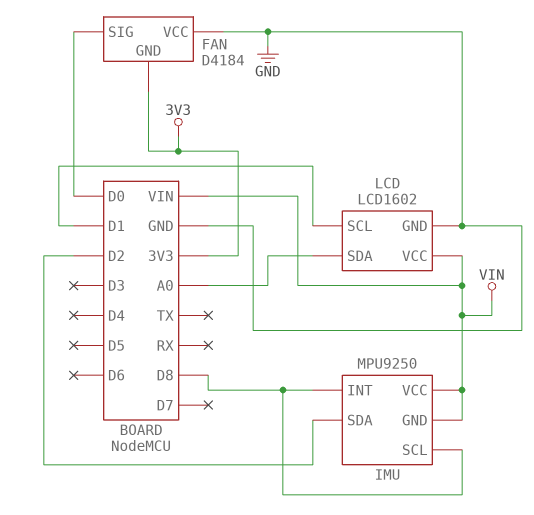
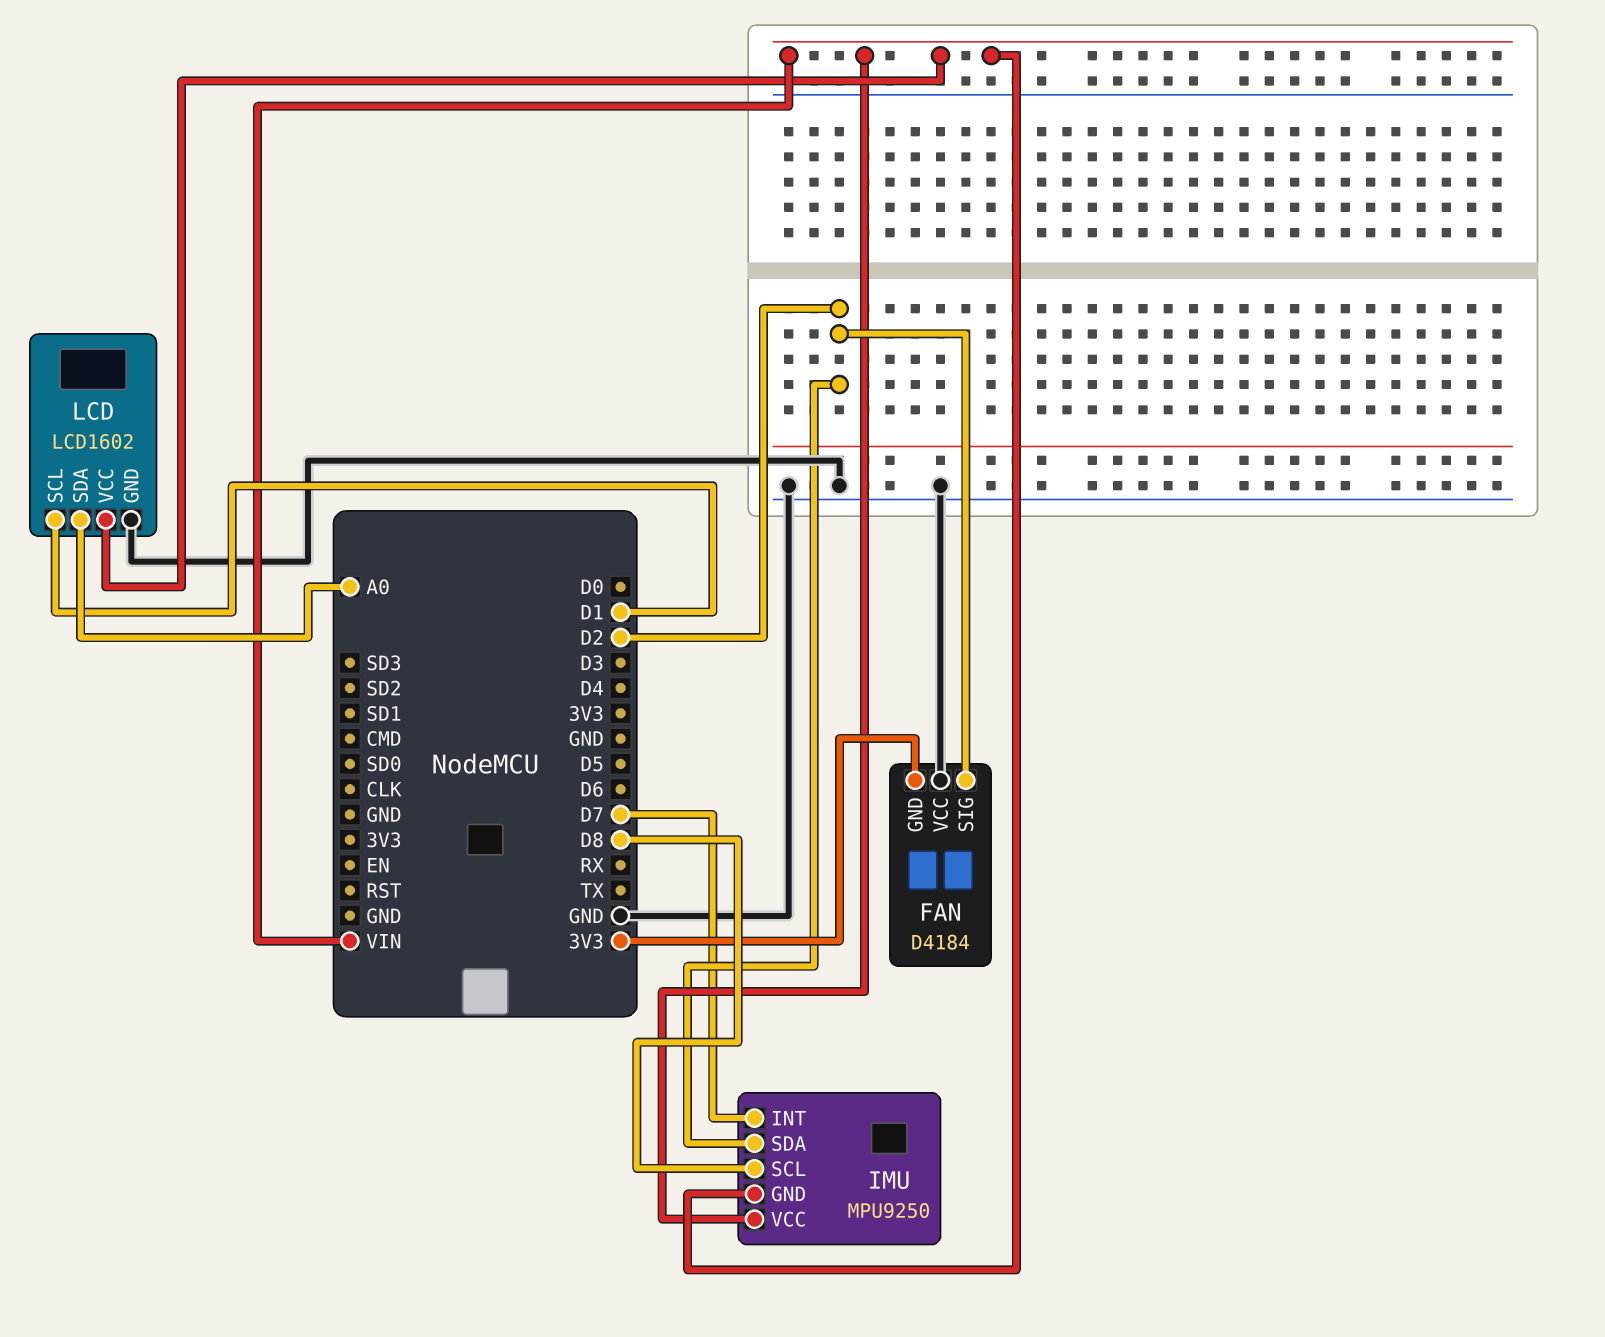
FAN pin SIG: D0 -> D2
IMU pin INT: D8 -> D7

